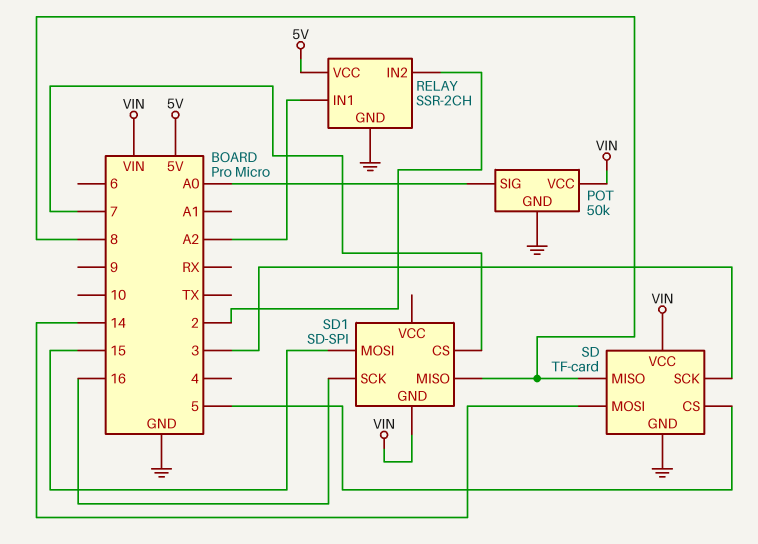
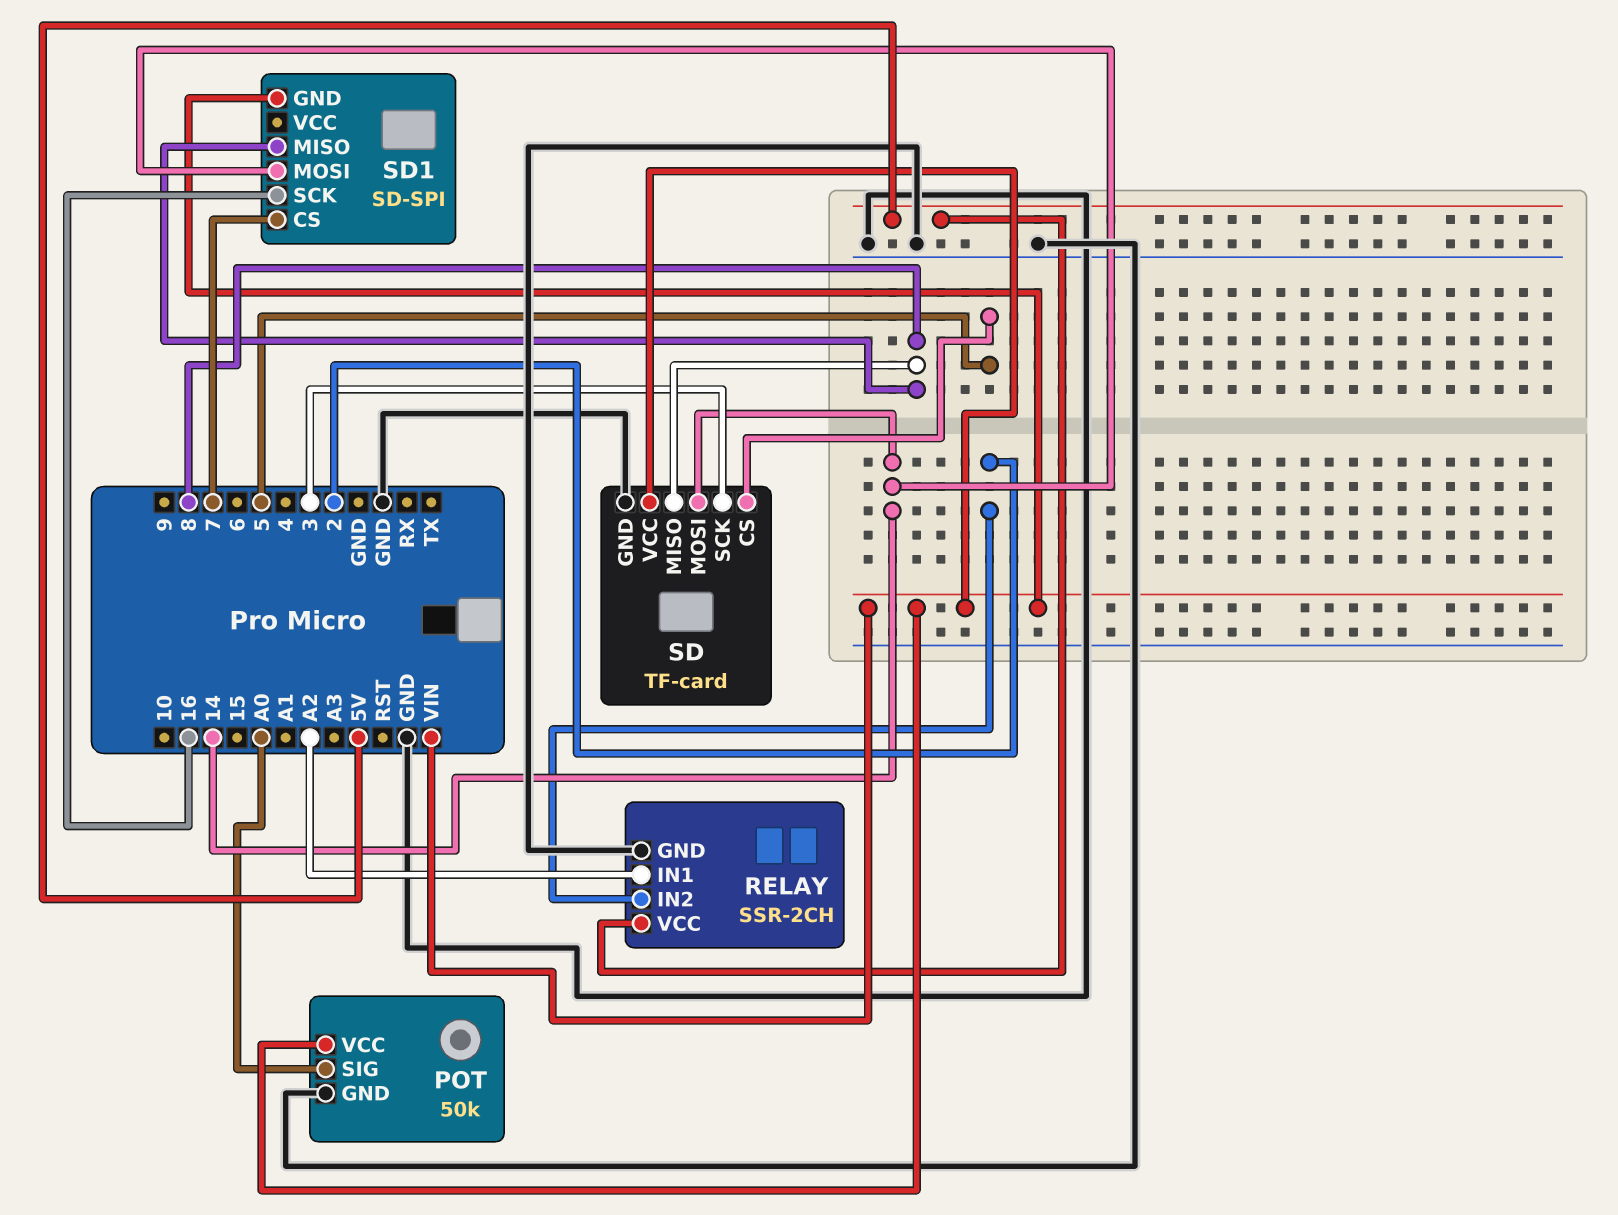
SD1 pin MOSI: 15 -> 14

